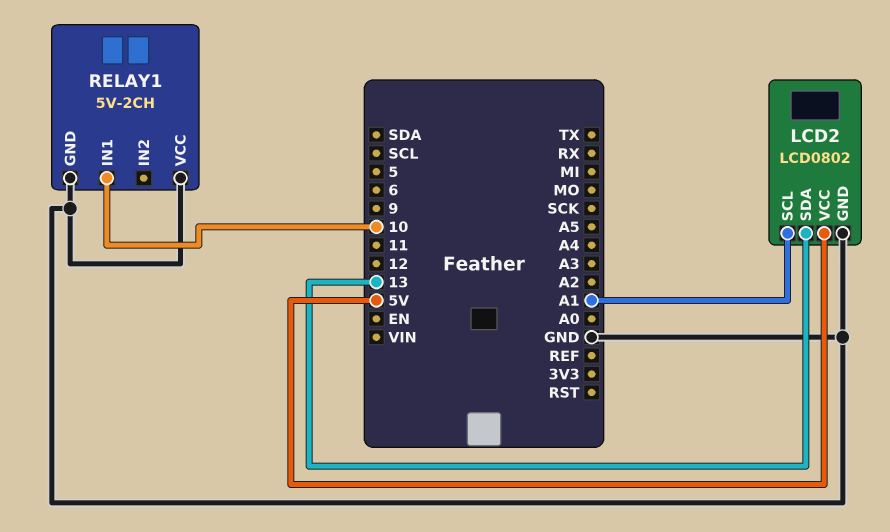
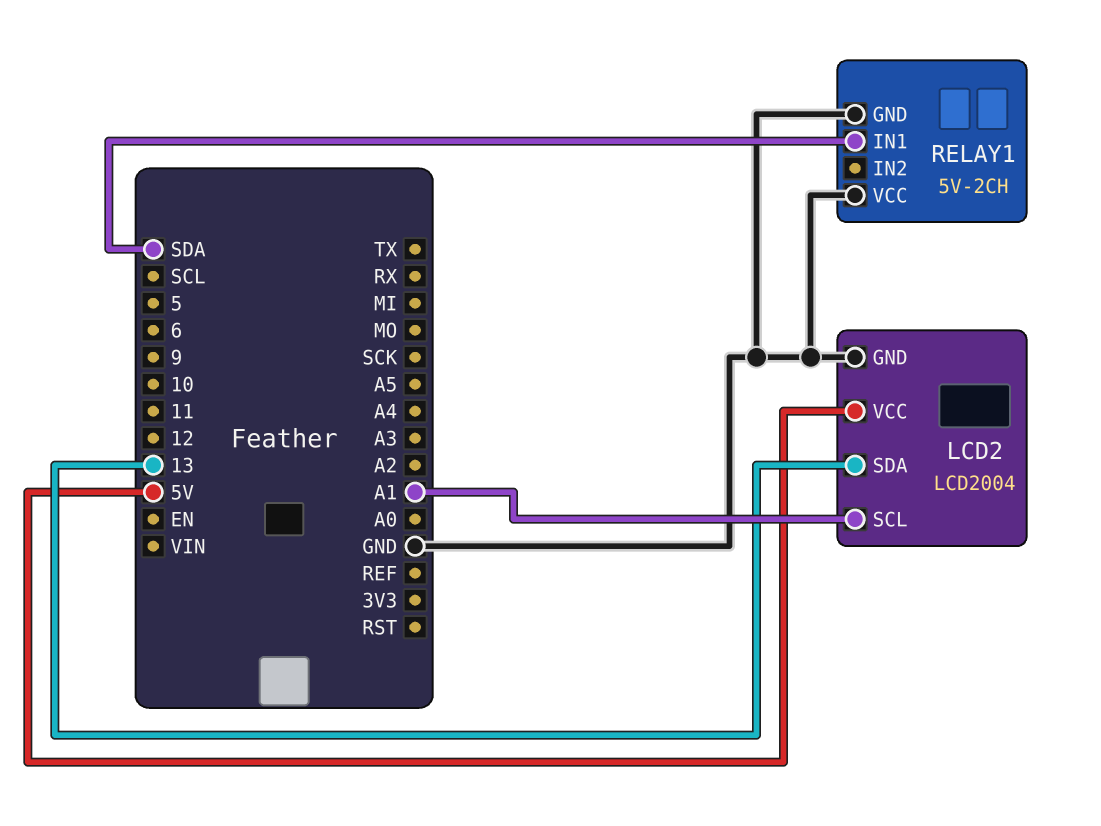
LCD2: LCD0802 -> LCD2004
RELAY1 pin IN1: 10 -> SDA

